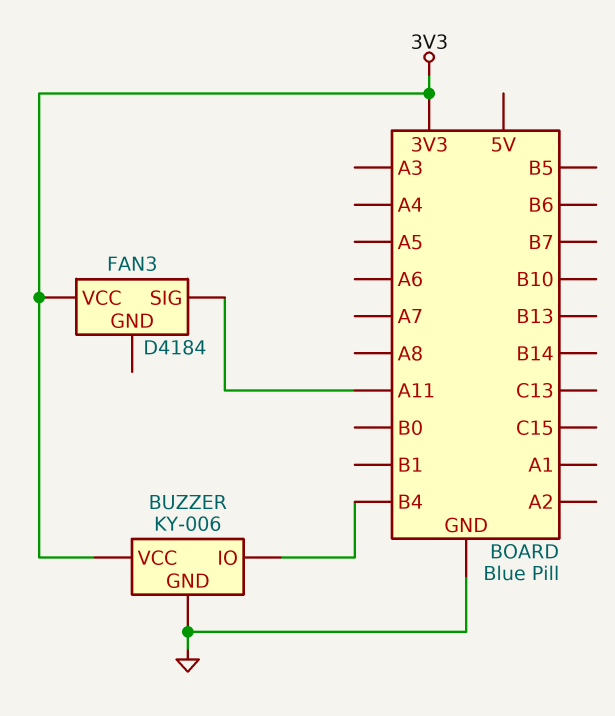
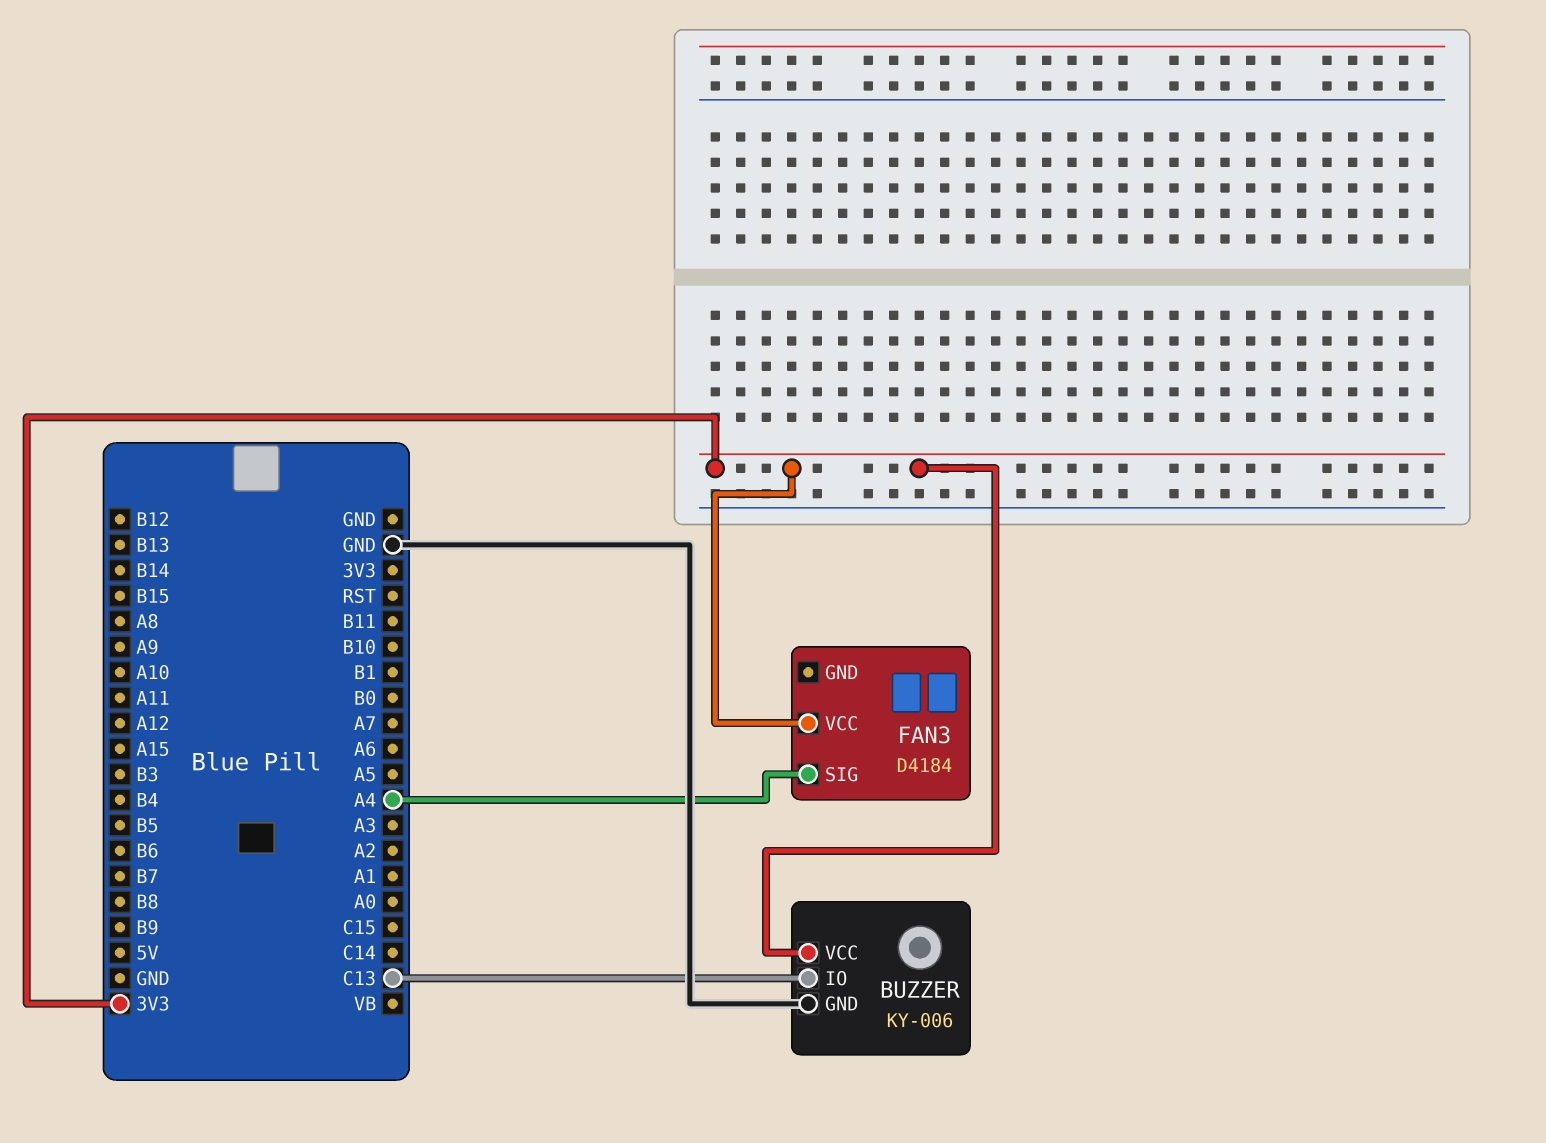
BUZZER pin IO: B4 -> C13
FAN3 pin SIG: A11 -> A4

